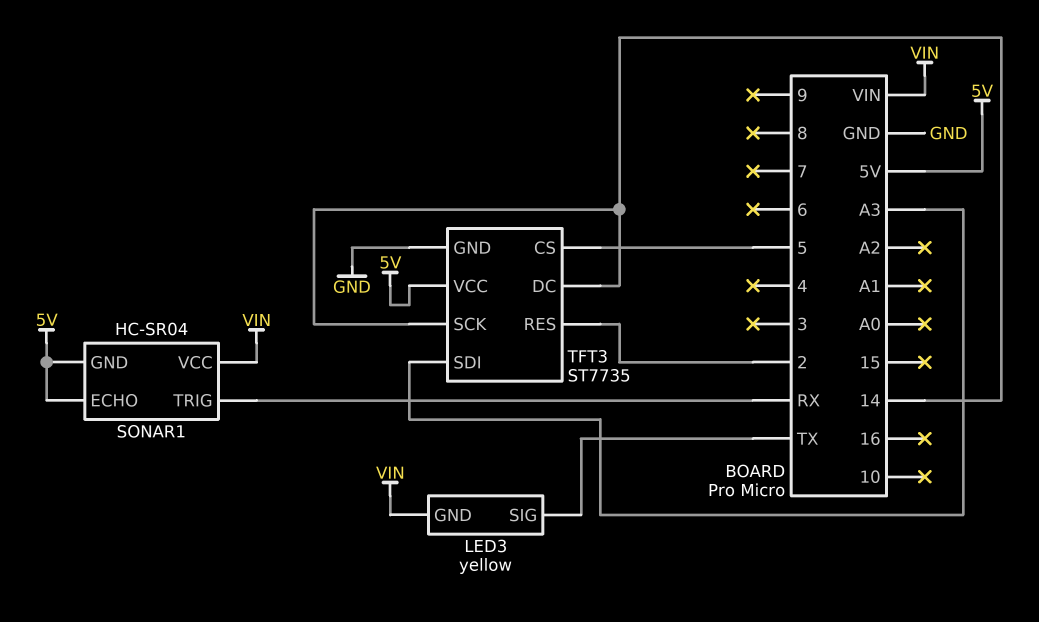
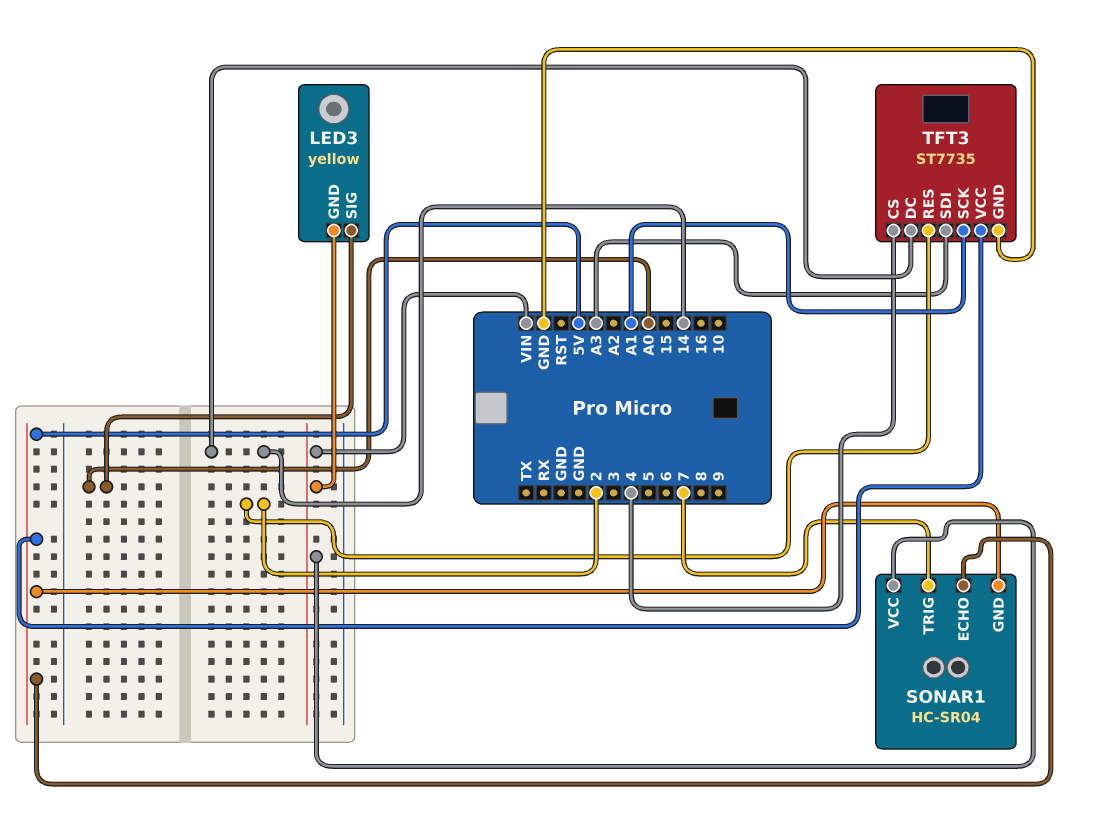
LED3 pin SIG: TX -> A0
SONAR1 pin TRIG: RX -> 7
TFT3 pin CS: 5 -> 4
TFT3 pin SCK: 14 -> A1

